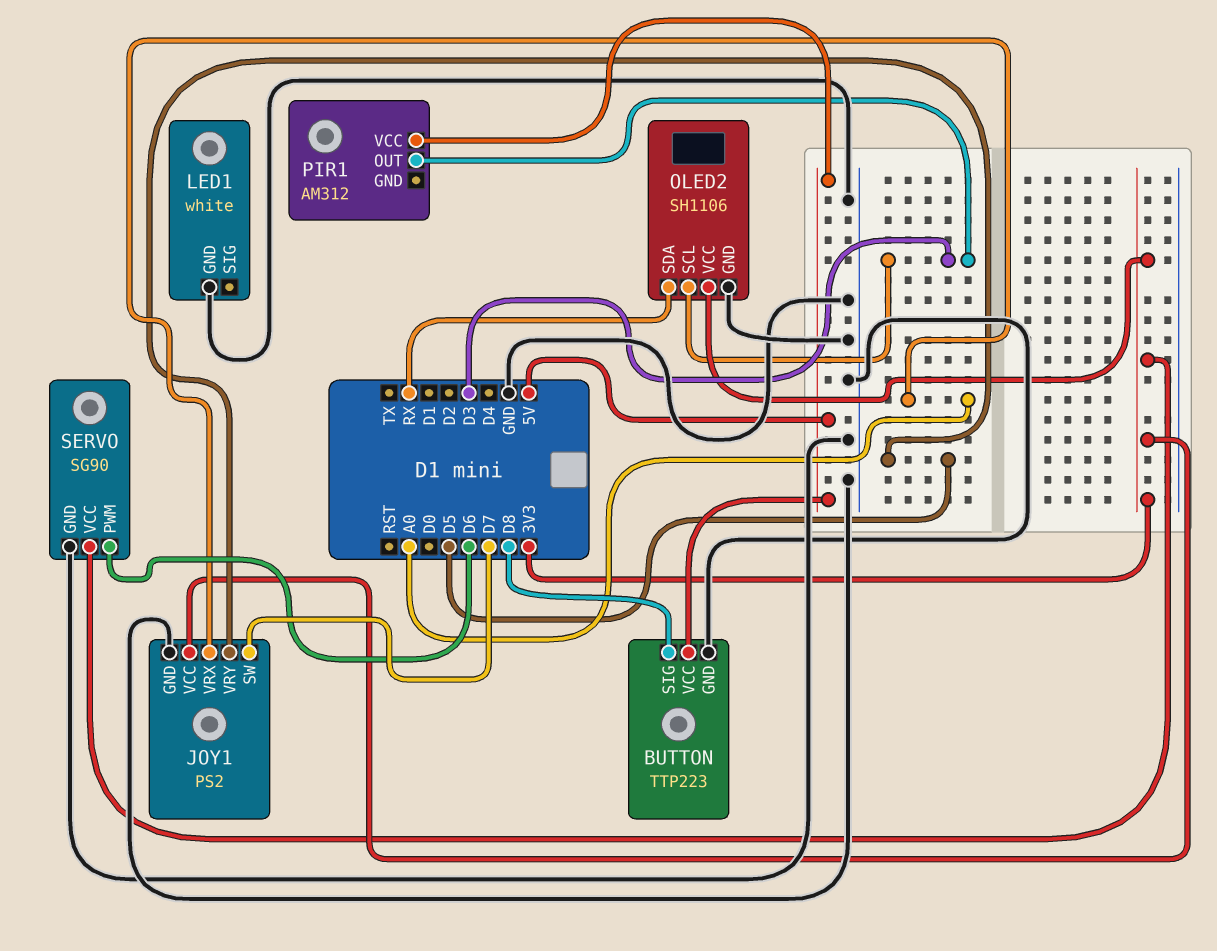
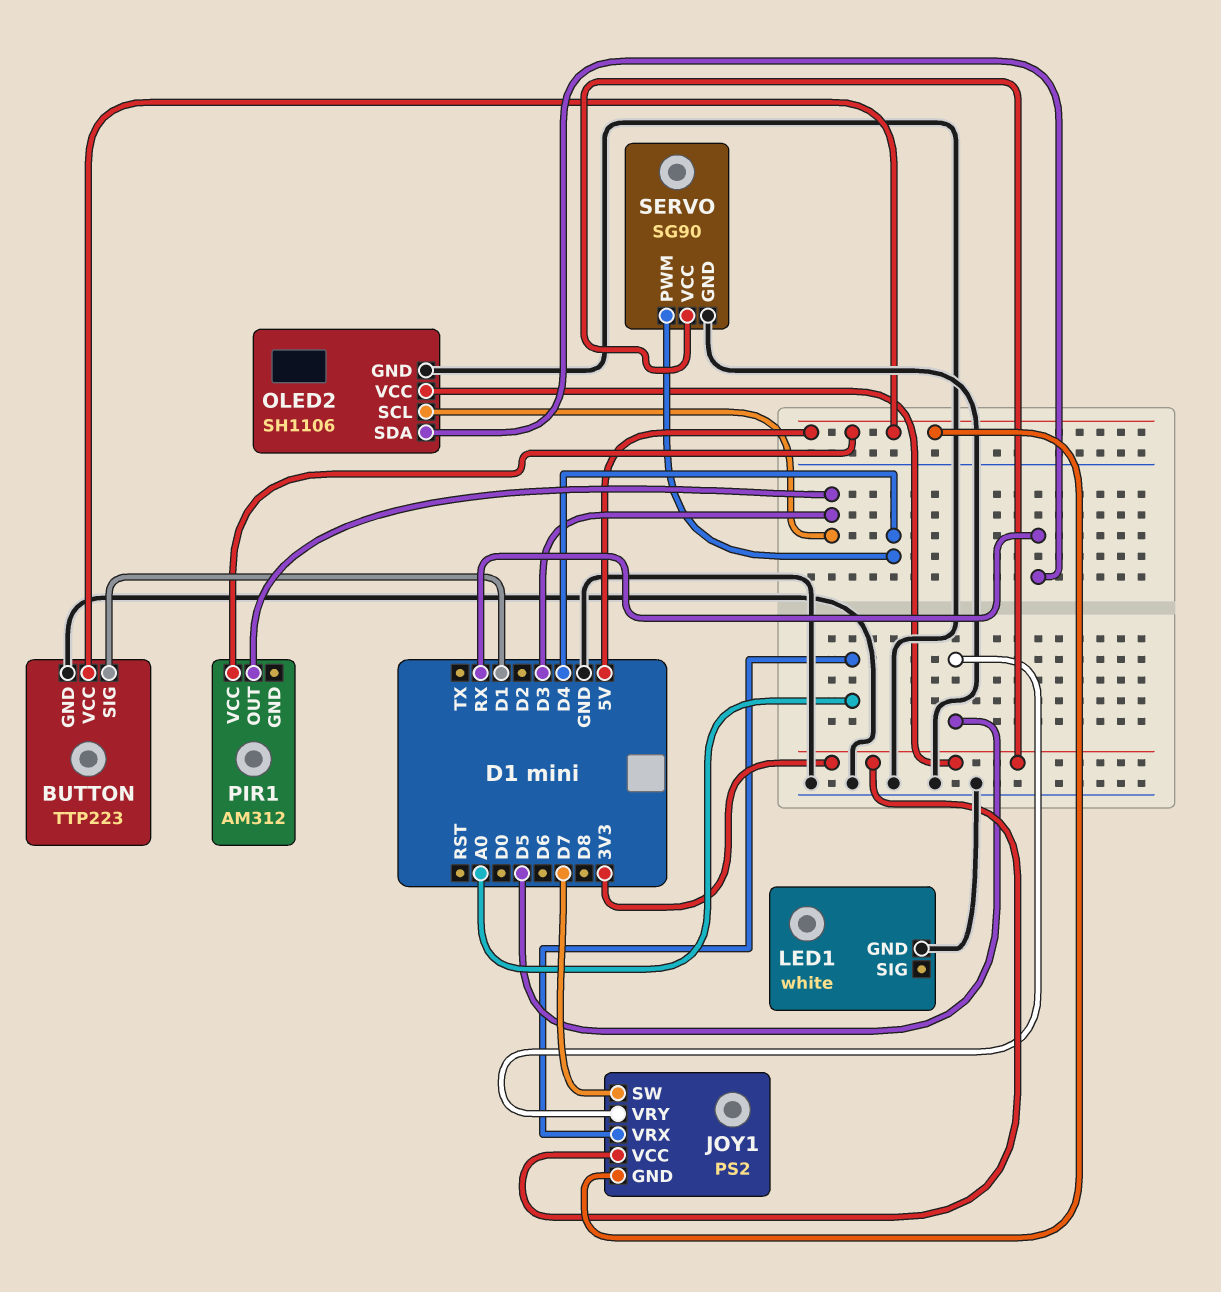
BUTTON pin SIG: D8 -> D1
JOY1 pin GND: GND -> 5V
SERVO pin PWM: D6 -> D4

